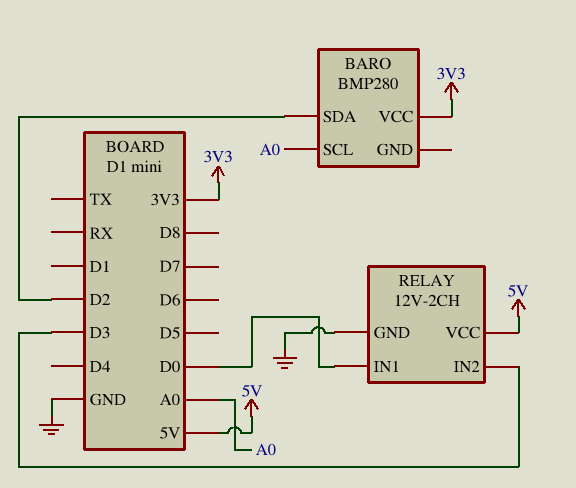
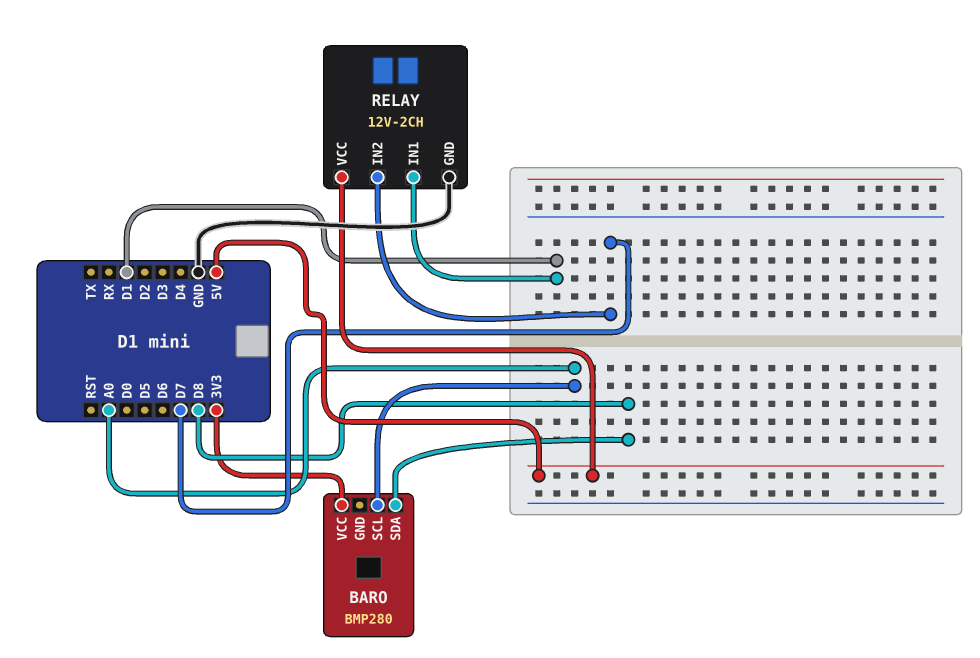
BARO pin SDA: D2 -> D8
RELAY pin IN1: D0 -> D1
RELAY pin IN2: D3 -> D7

